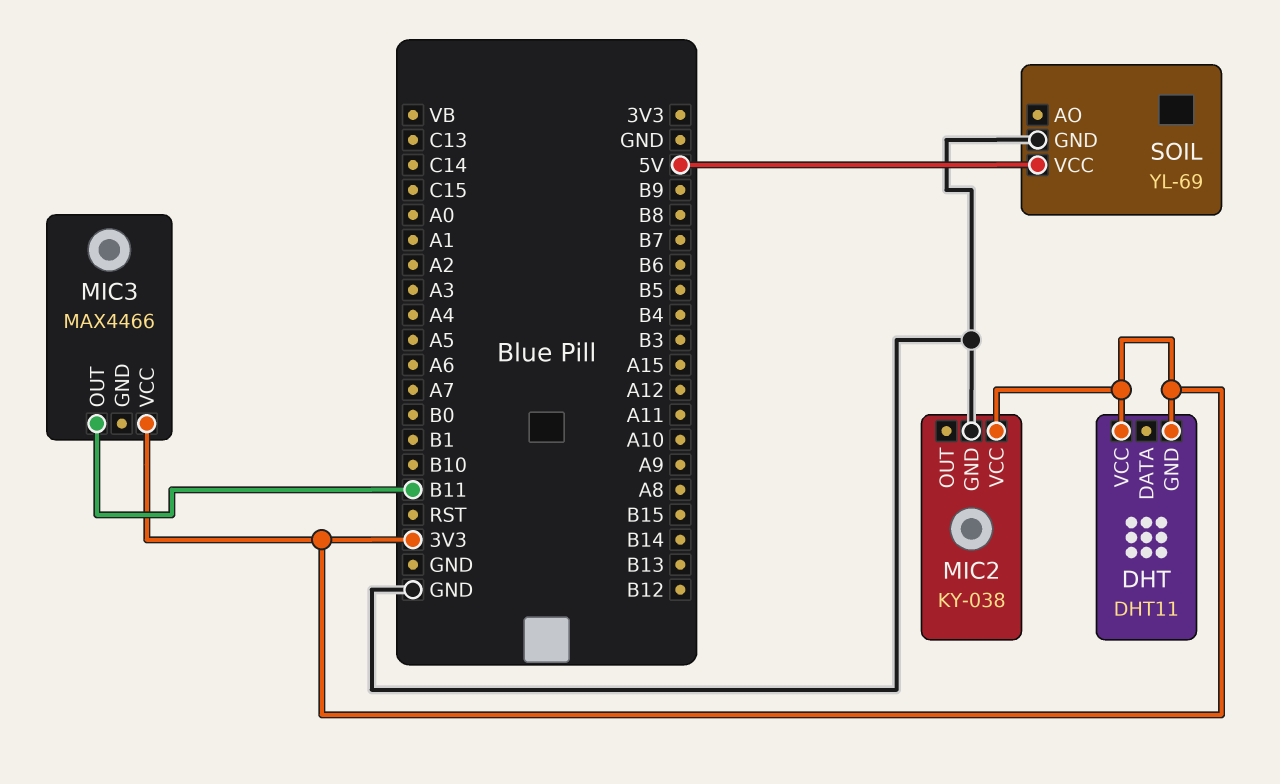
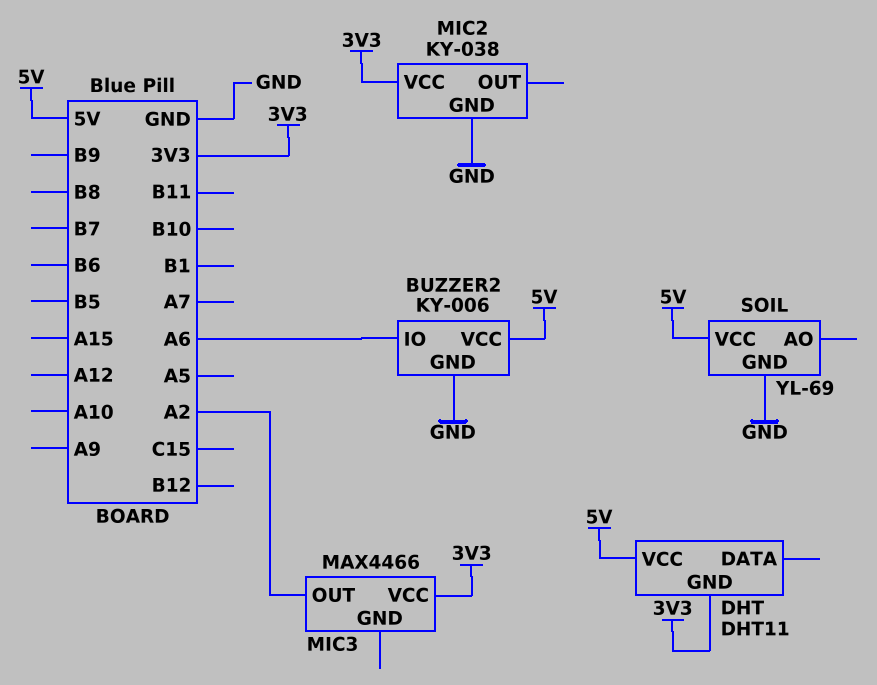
BUZZER2: none -> KY-006
BUZZER2 pin GND: none -> GND
BUZZER2 pin IO: none -> A6
BUZZER2 pin VCC: none -> 5V
DHT pin VCC: 3V3 -> 5V
MIC3 pin OUT: B11 -> A2

